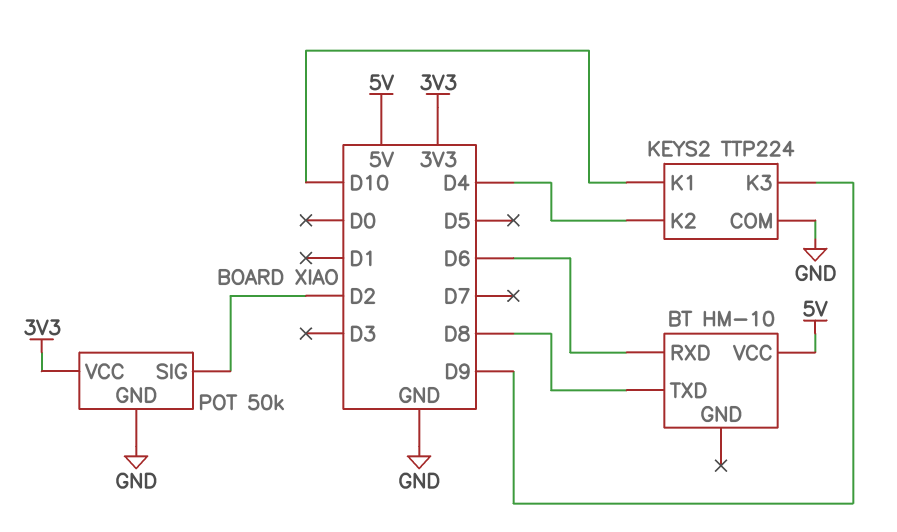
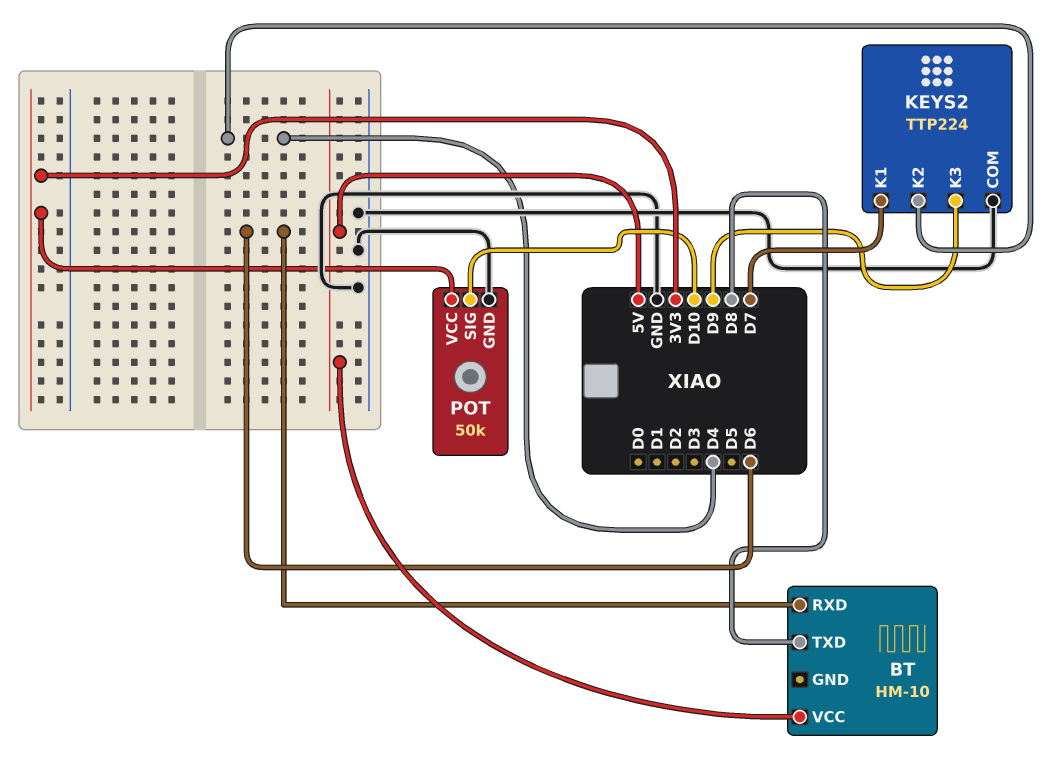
KEYS2 pin K1: D10 -> D7
POT pin SIG: D2 -> D10

